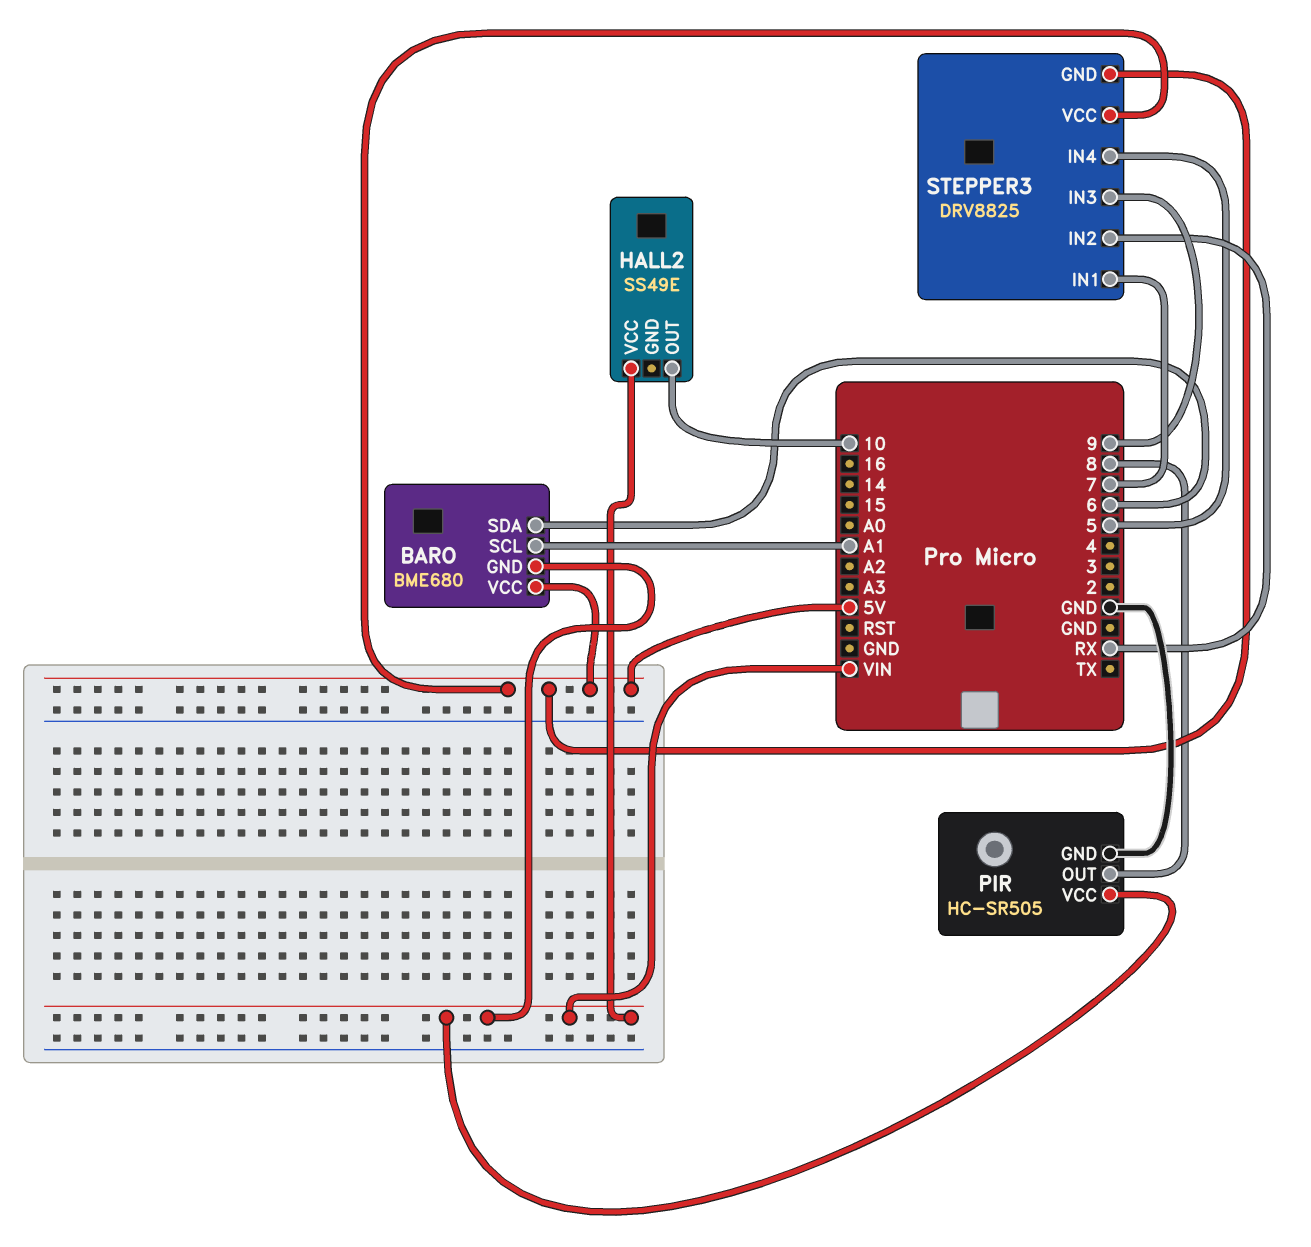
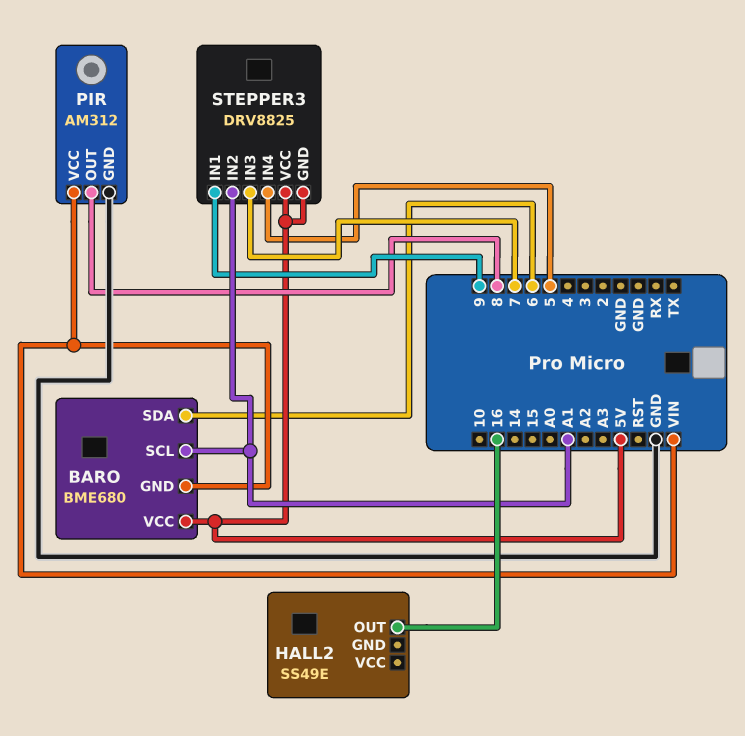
HALL2 pin OUT: 10 -> 16
HALL2 pin VCC: VIN -> none
PIR: HC-SR505 -> AM312
STEPPER3 pin IN1: 7 -> 9
STEPPER3 pin IN2: RX -> A1
STEPPER3 pin IN3: 9 -> 7

